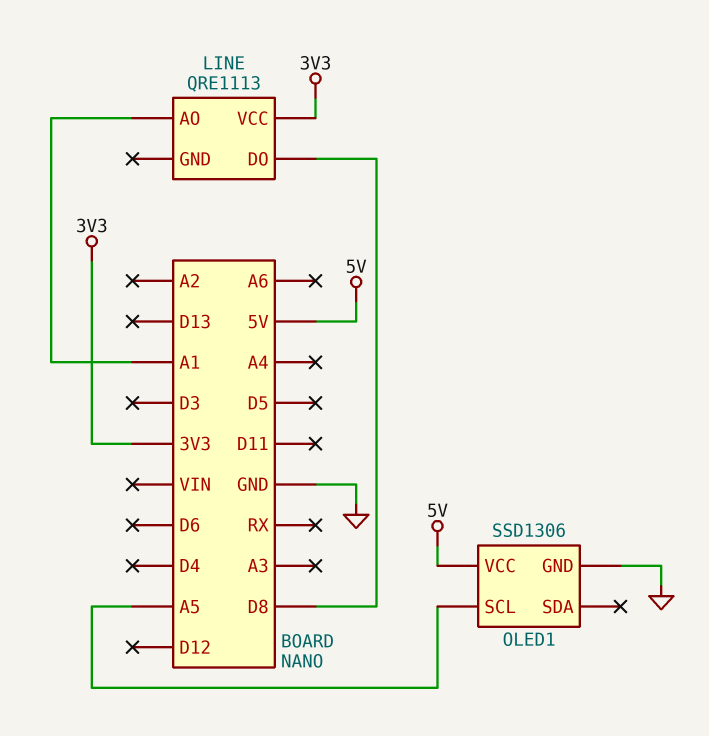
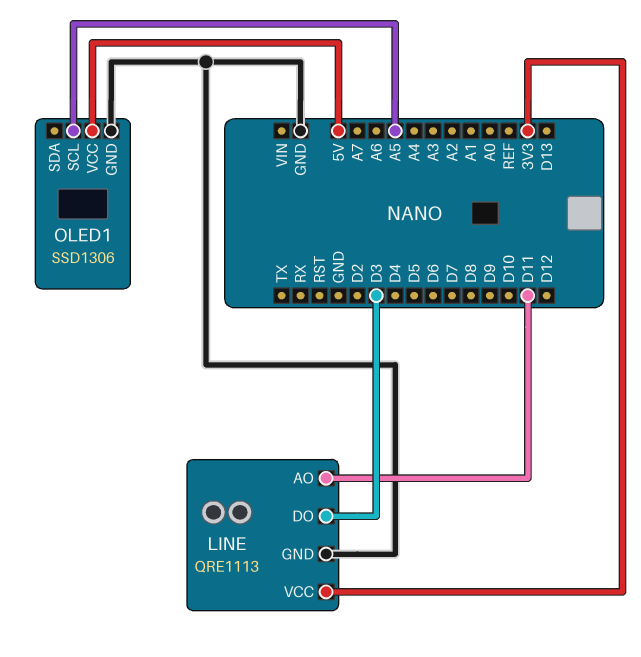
LINE pin AO: A1 -> D11
LINE pin DO: D8 -> D3
LINE pin GND: none -> GND

